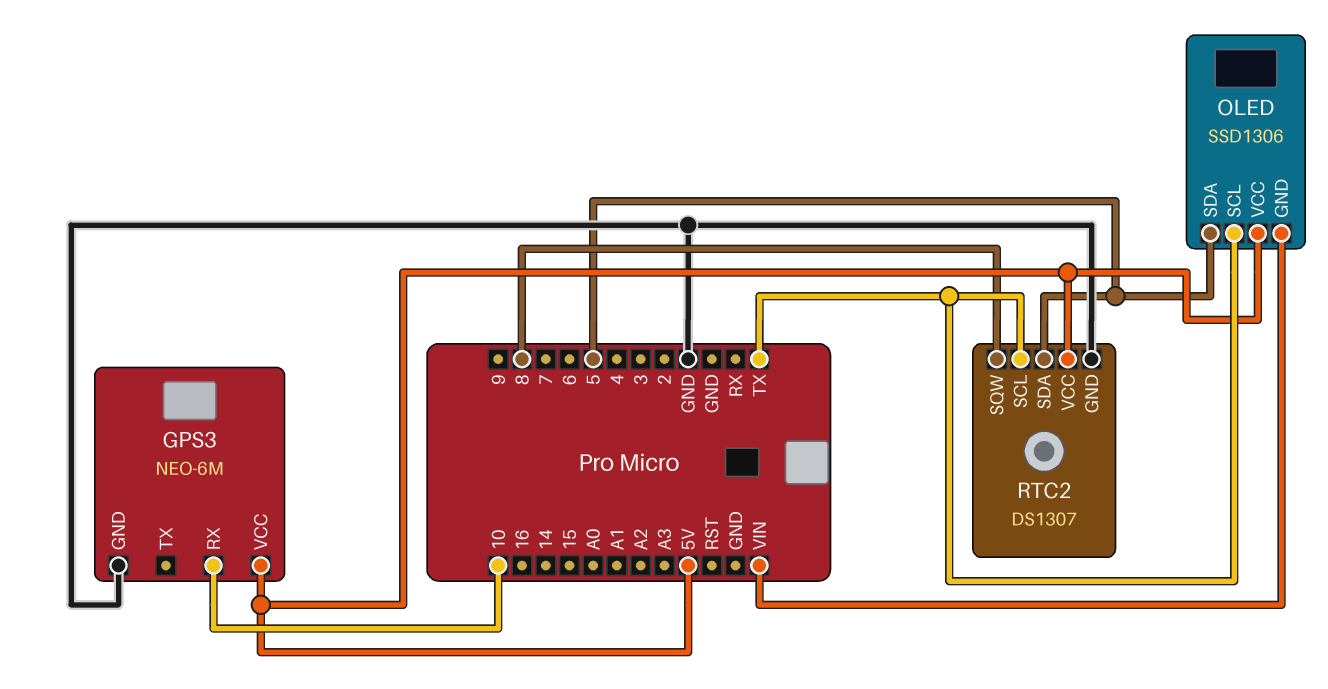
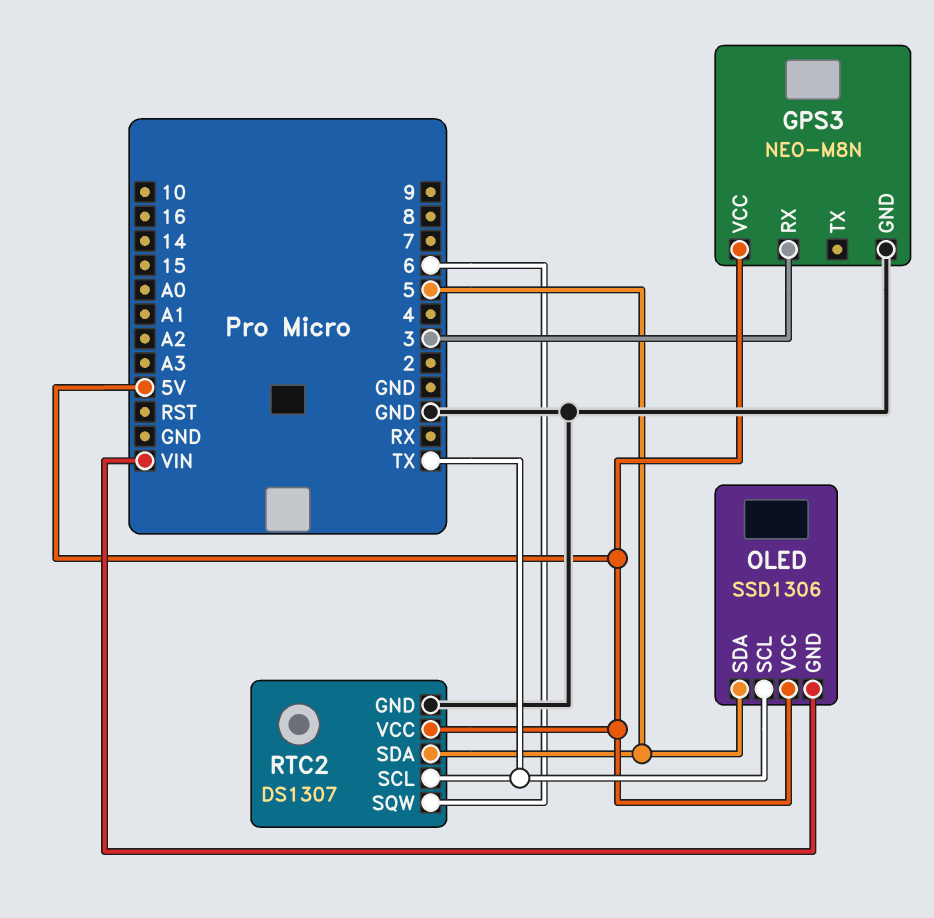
GPS3: NEO-6M -> NEO-M8N
GPS3 pin RX: 10 -> 3
RTC2 pin SQW: 8 -> 6

